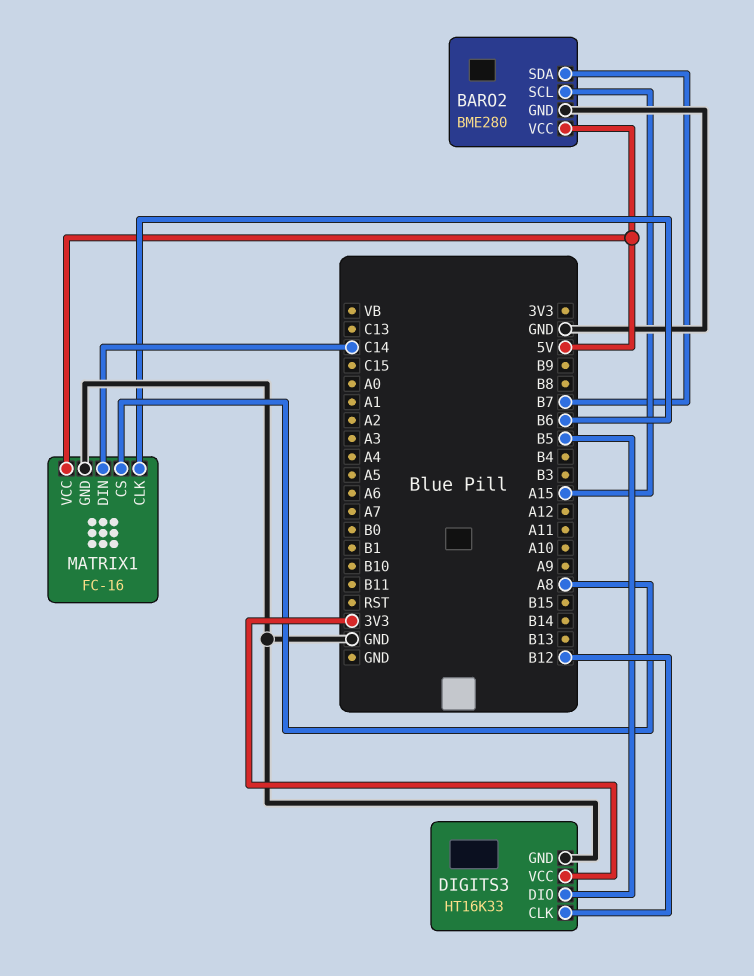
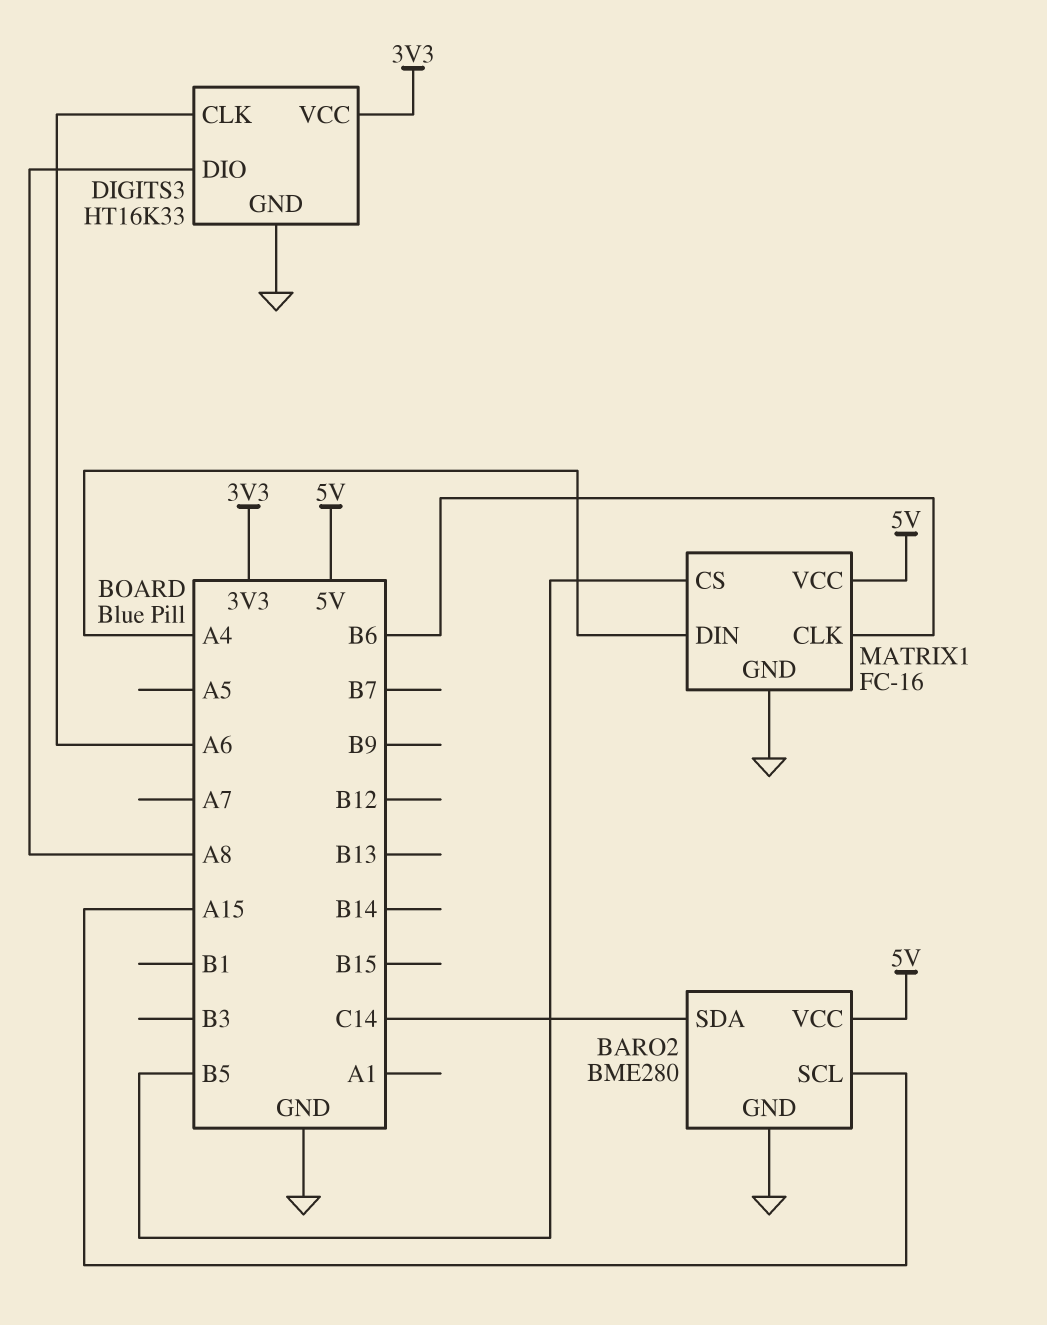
BARO2 pin SDA: B7 -> C14
DIGITS3 pin CLK: B12 -> A6
DIGITS3 pin DIO: B5 -> A8
MATRIX1 pin CS: A8 -> B5
MATRIX1 pin DIN: C14 -> A4

